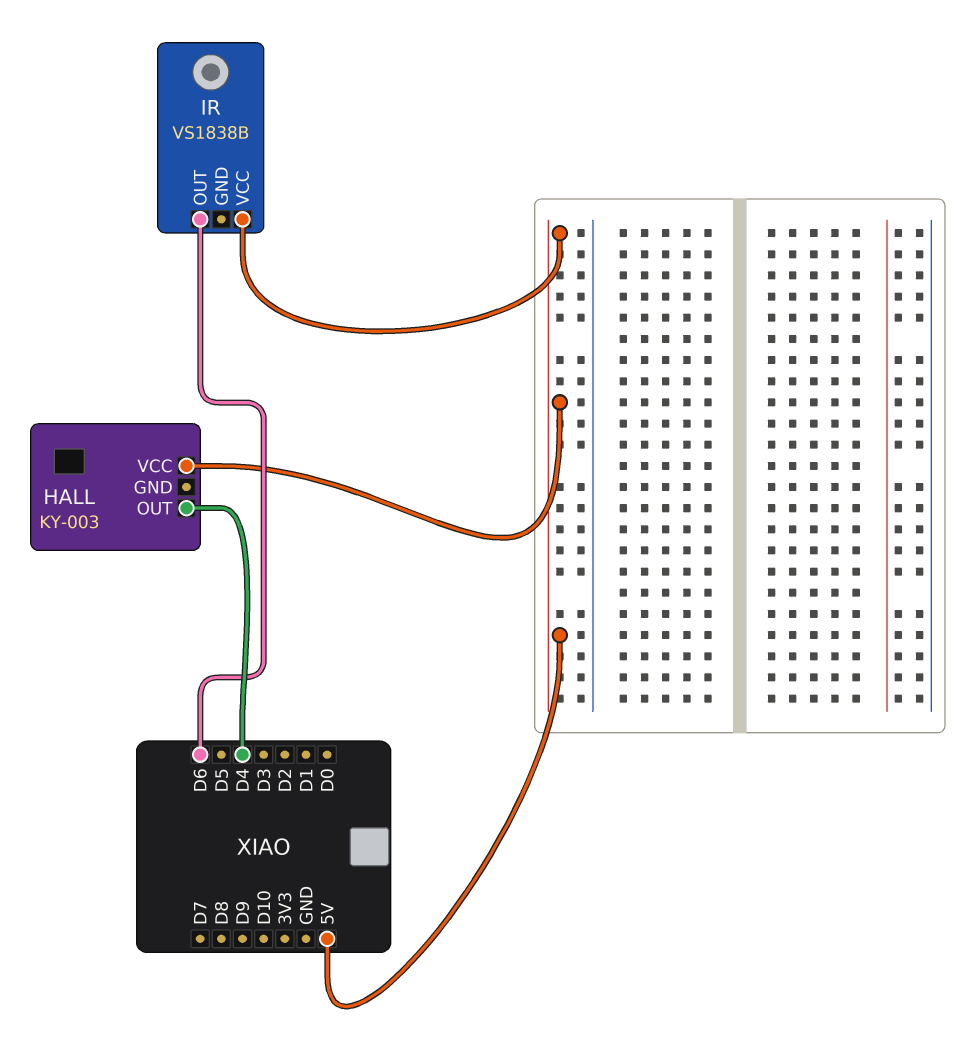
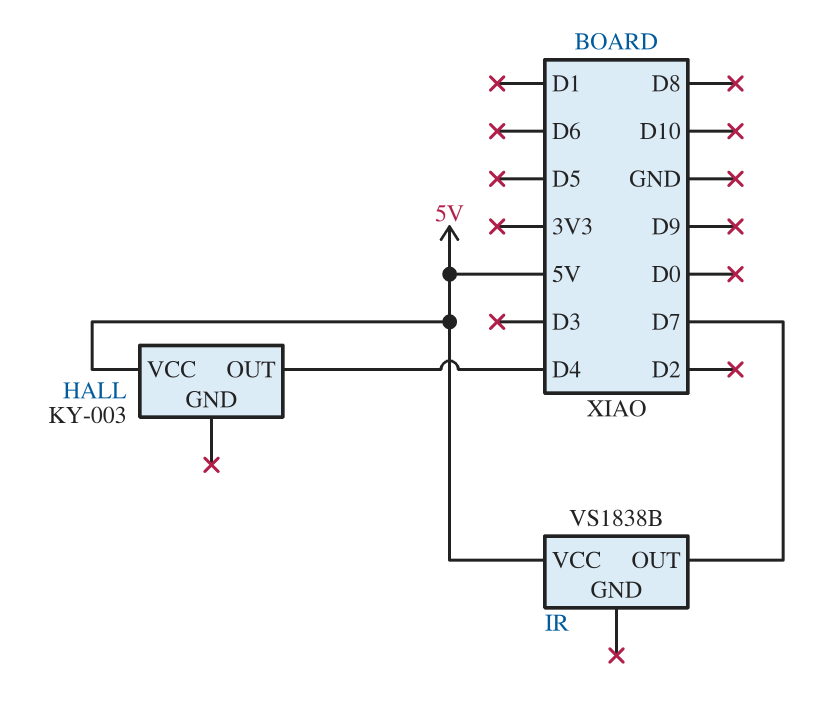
IR pin OUT: D6 -> D7

